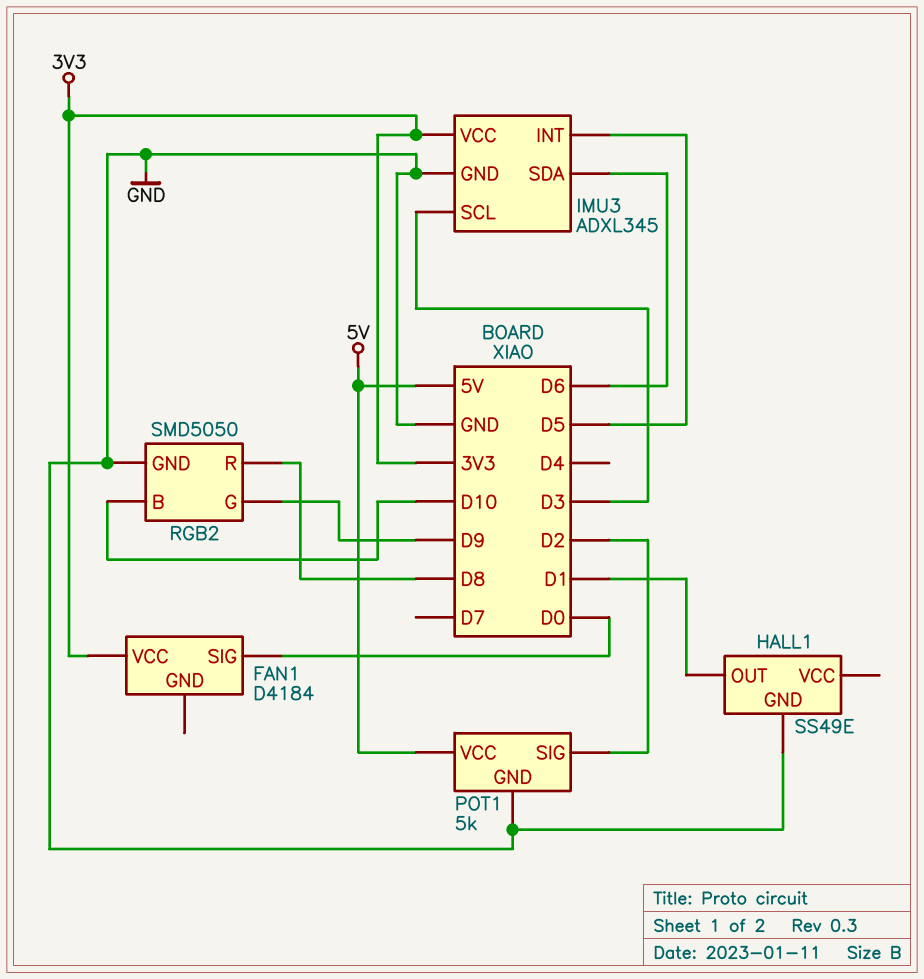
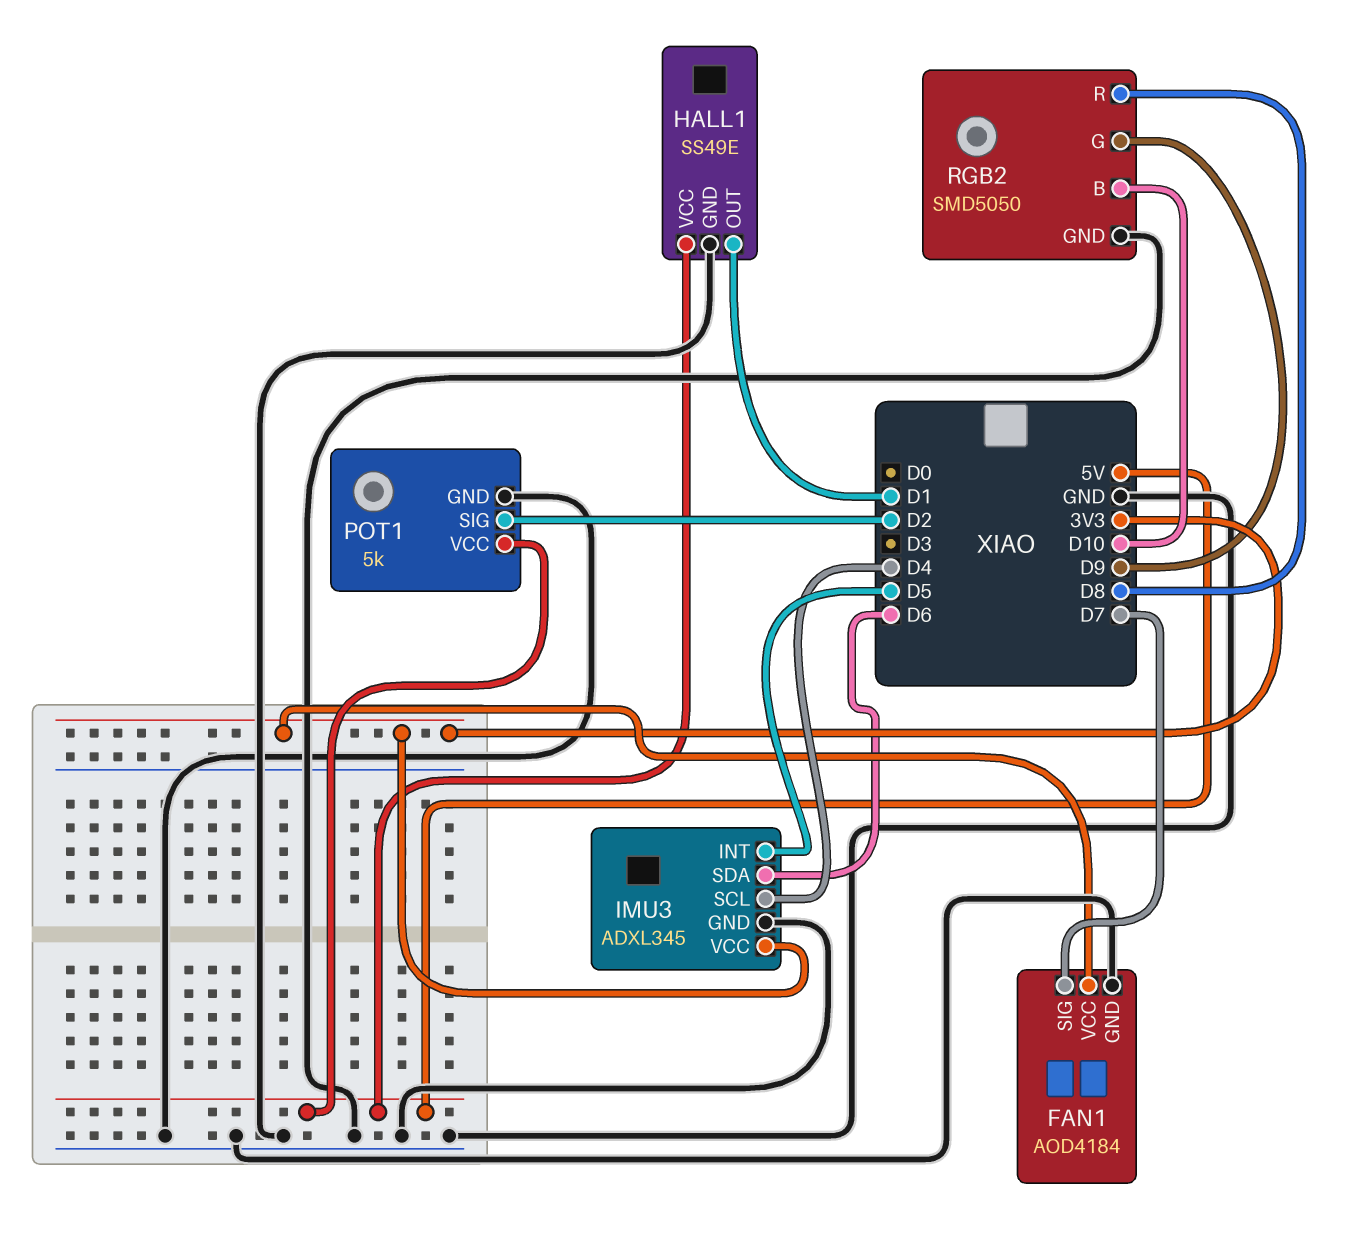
FAN1: D4184 -> AOD4184
FAN1 pin GND: none -> GND
FAN1 pin SIG: D0 -> D7
HALL1 pin VCC: none -> 5V
IMU3 pin SCL: D3 -> D4

